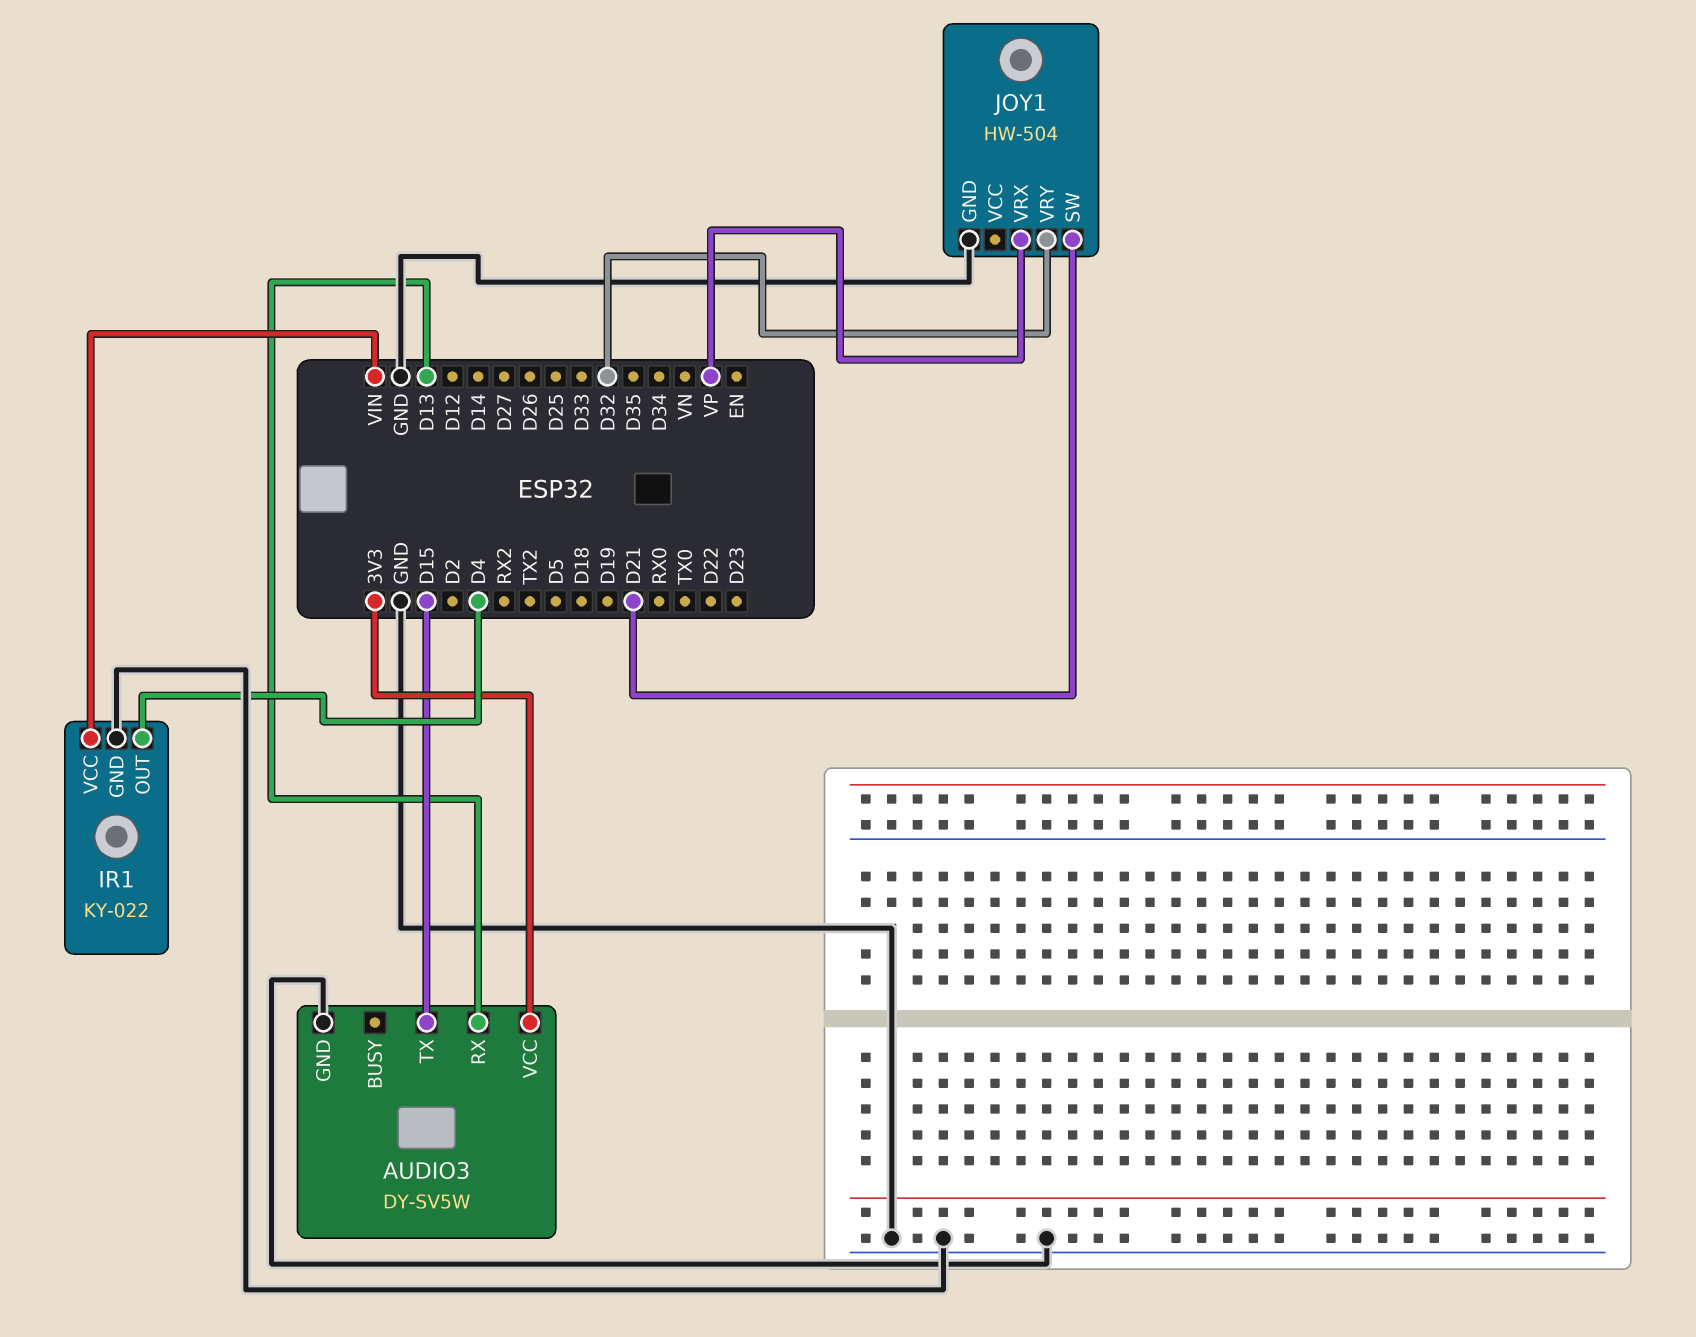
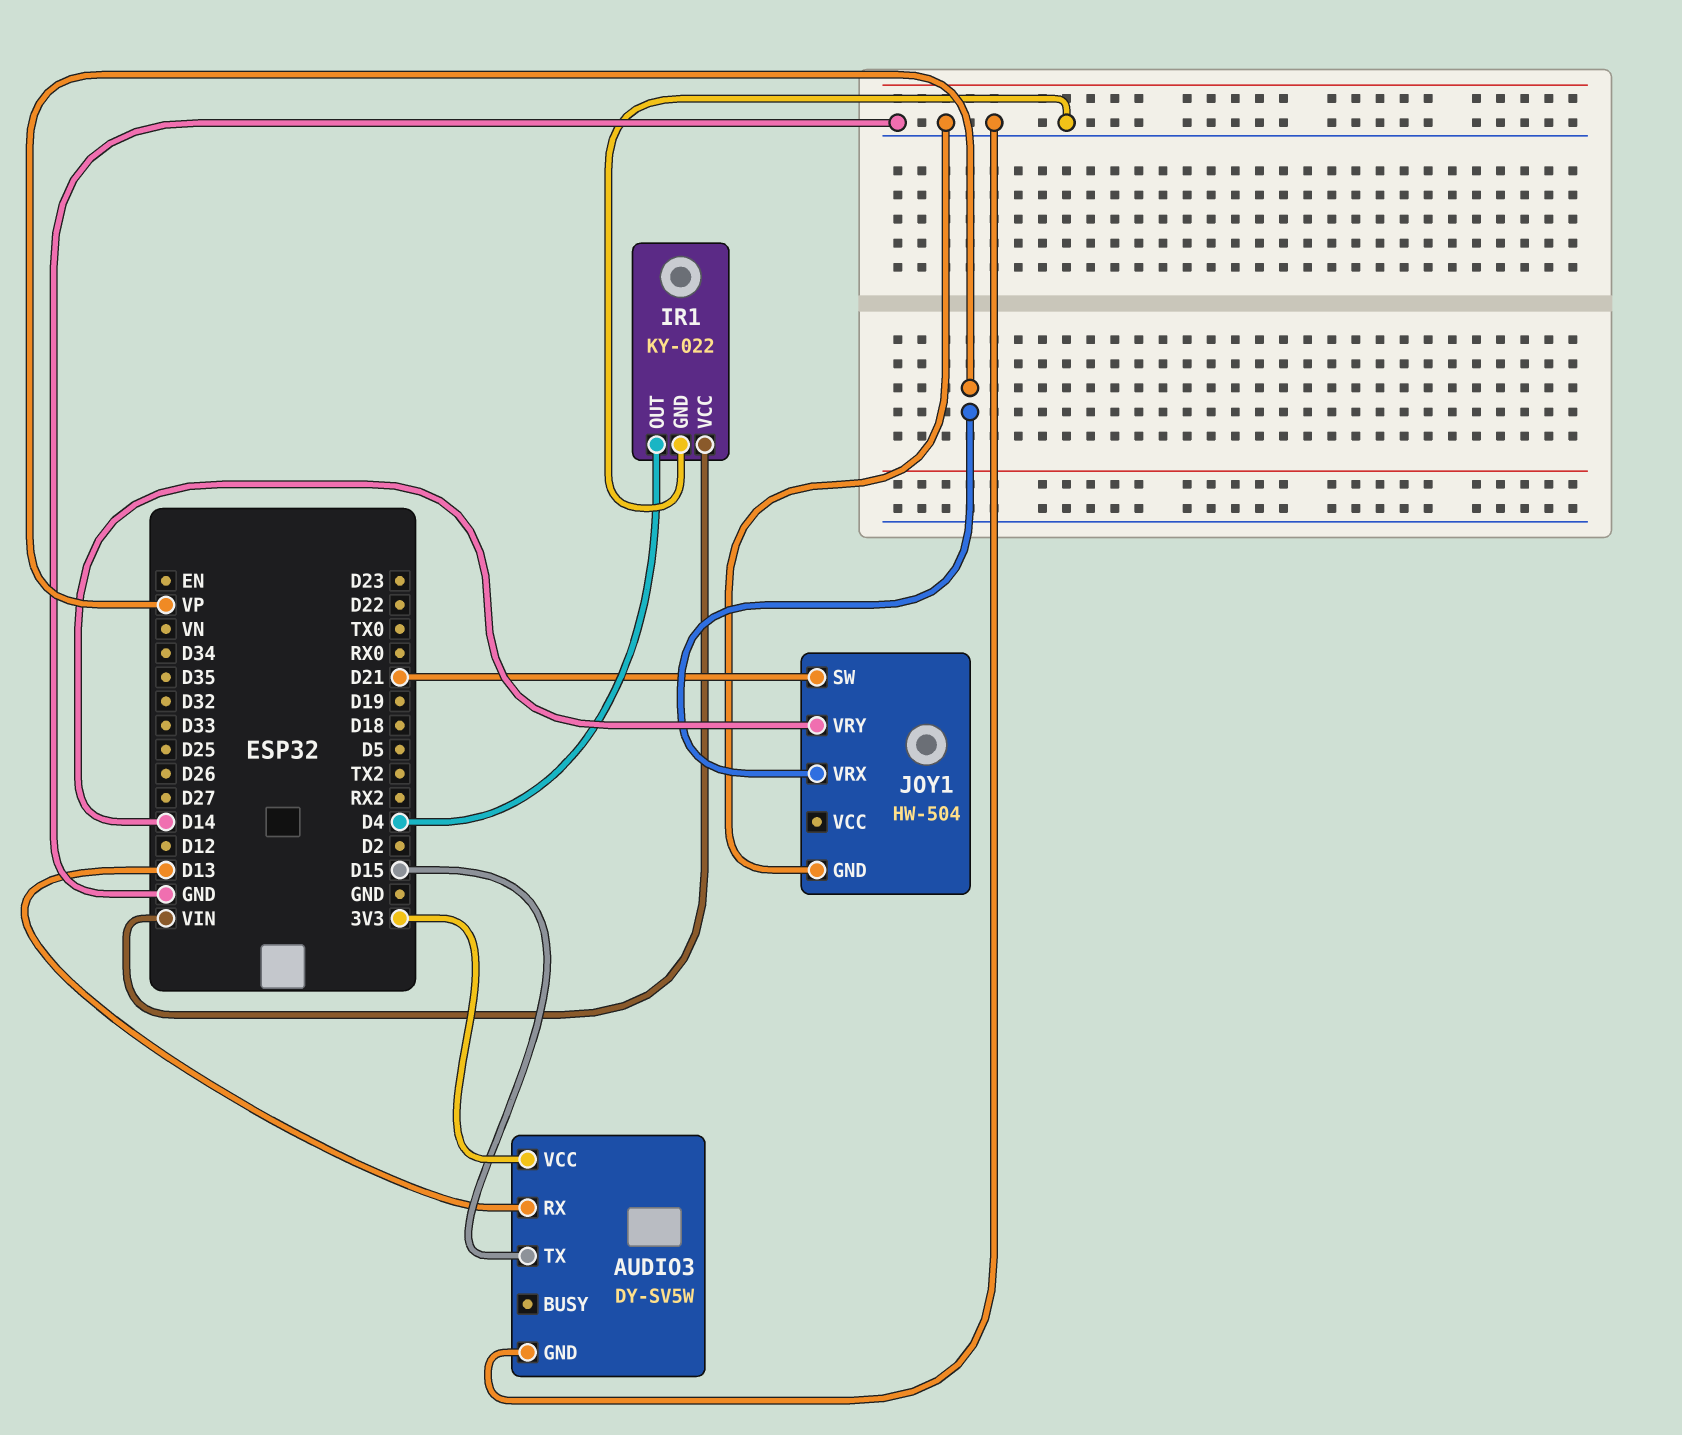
JOY1 pin VRY: D32 -> D14

